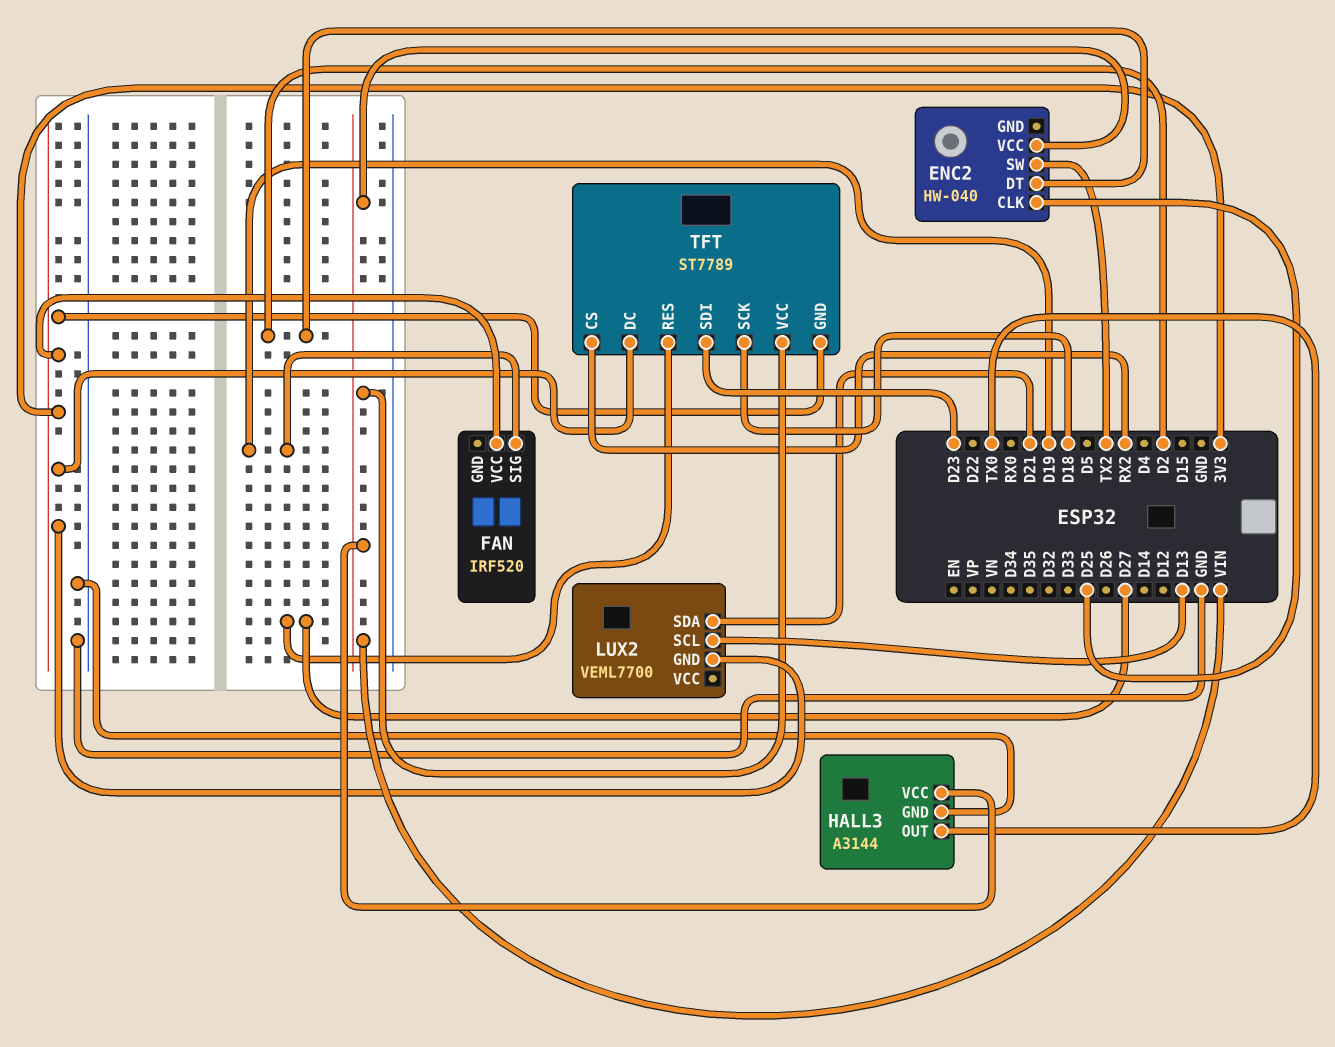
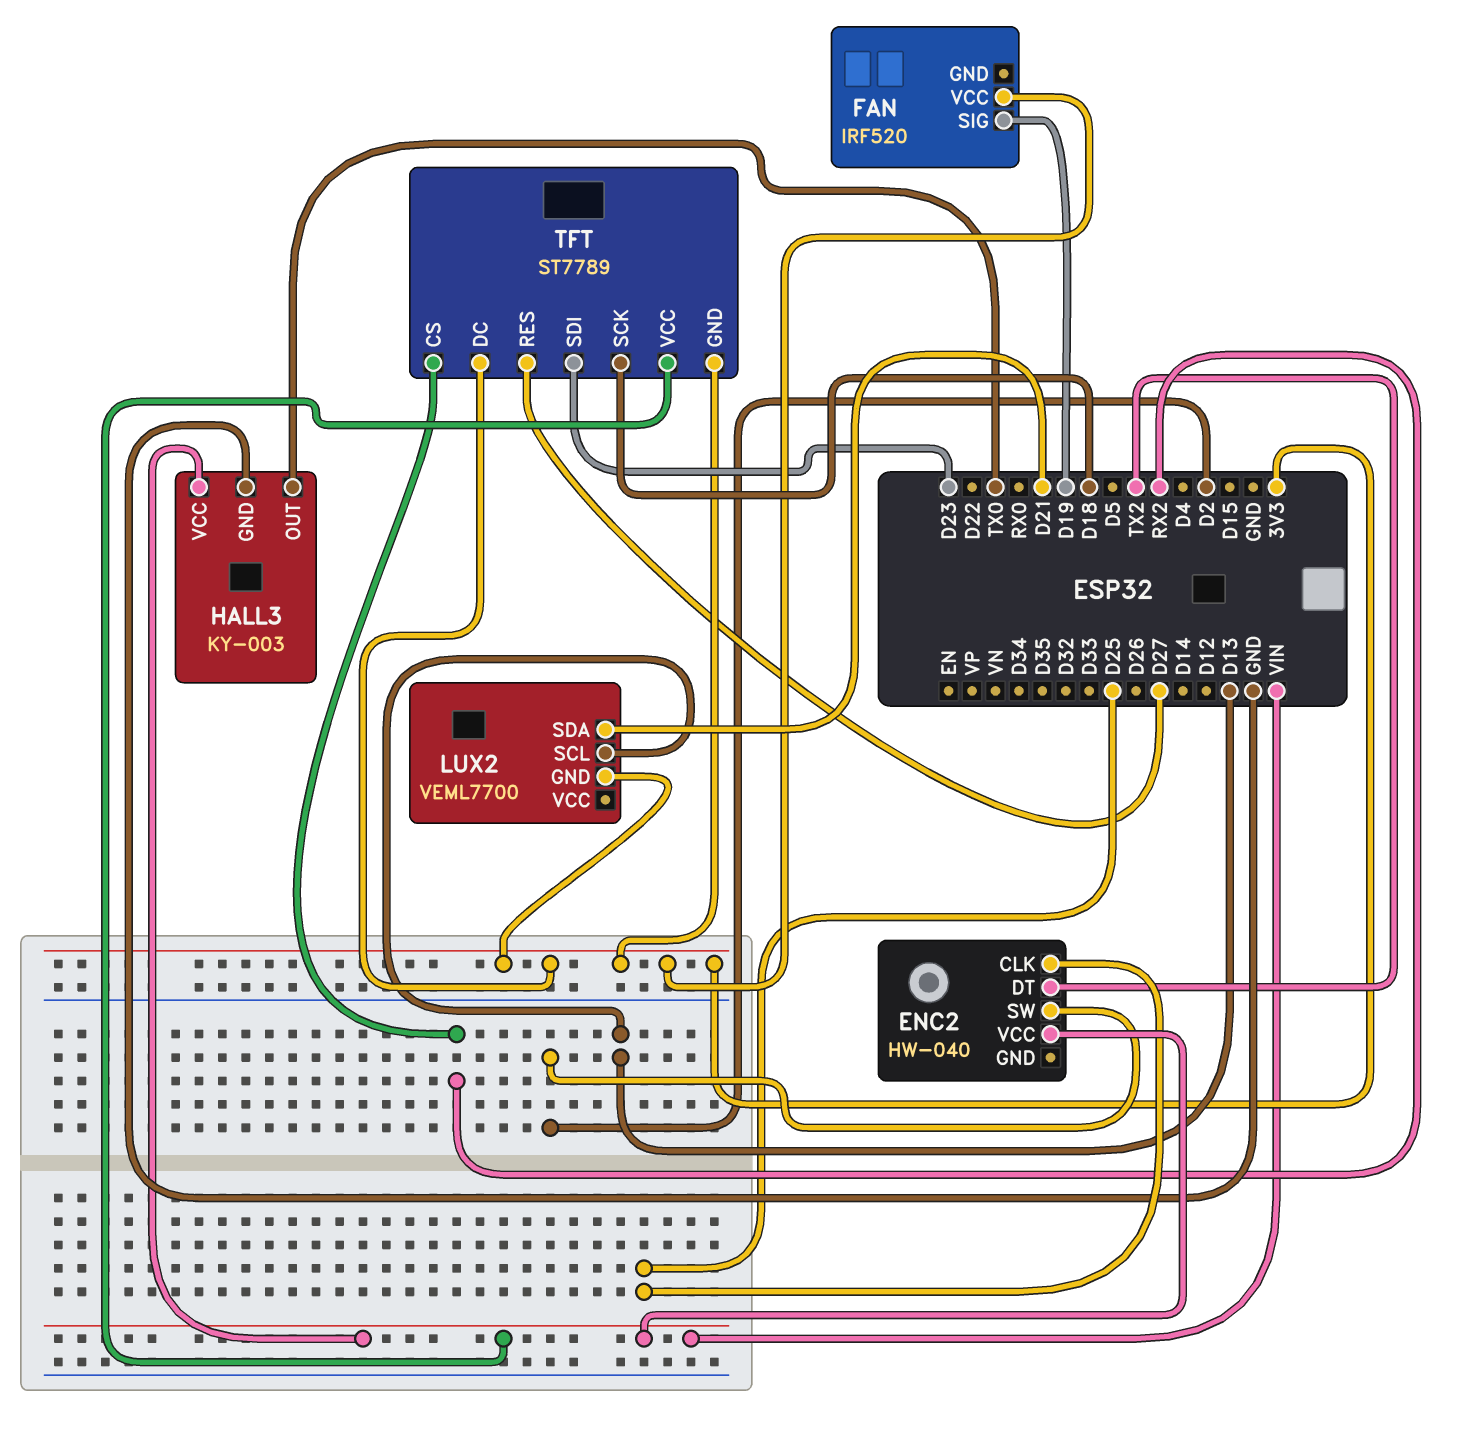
ENC2 pin DT: D2 -> TX2
ENC2 pin SW: TX2 -> D2
HALL3: A3144 -> KY-003

